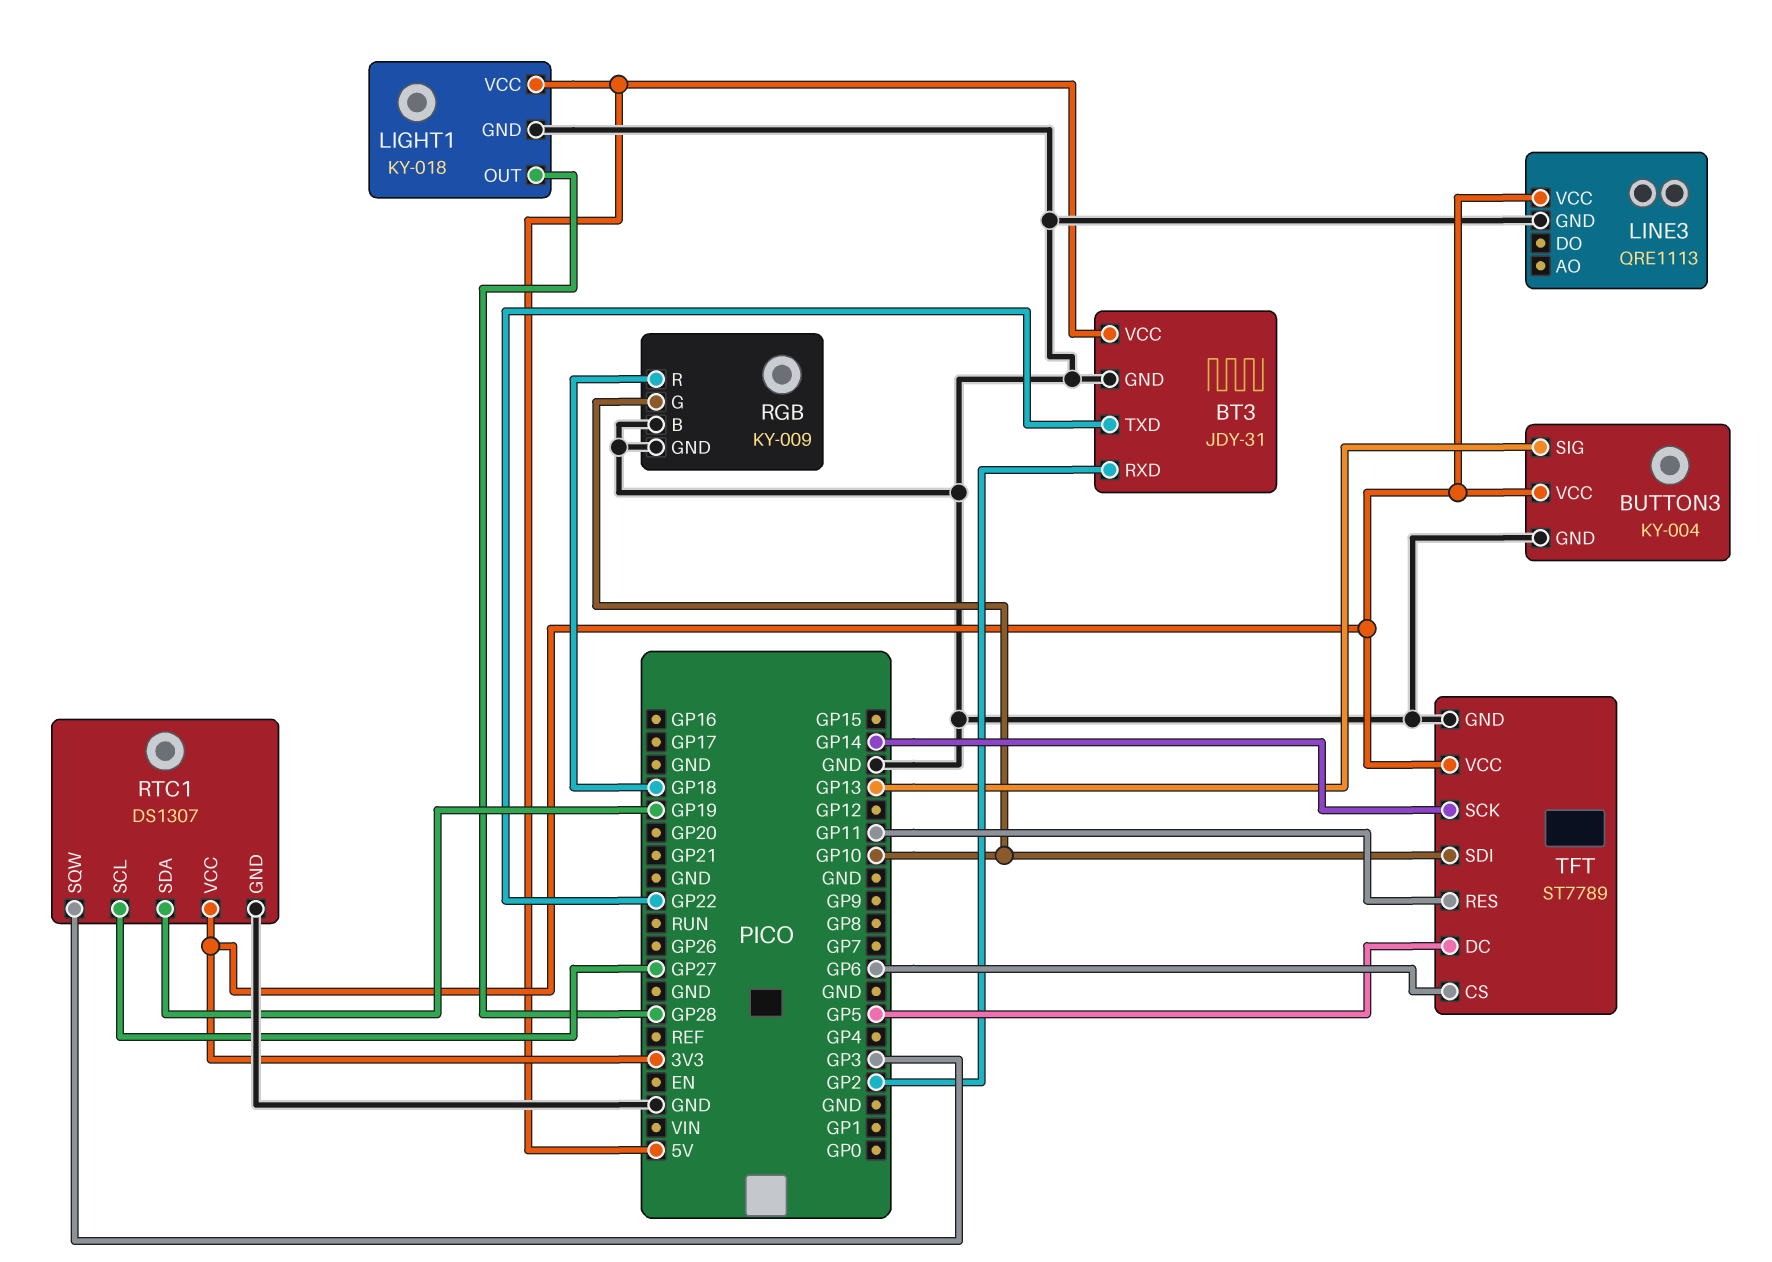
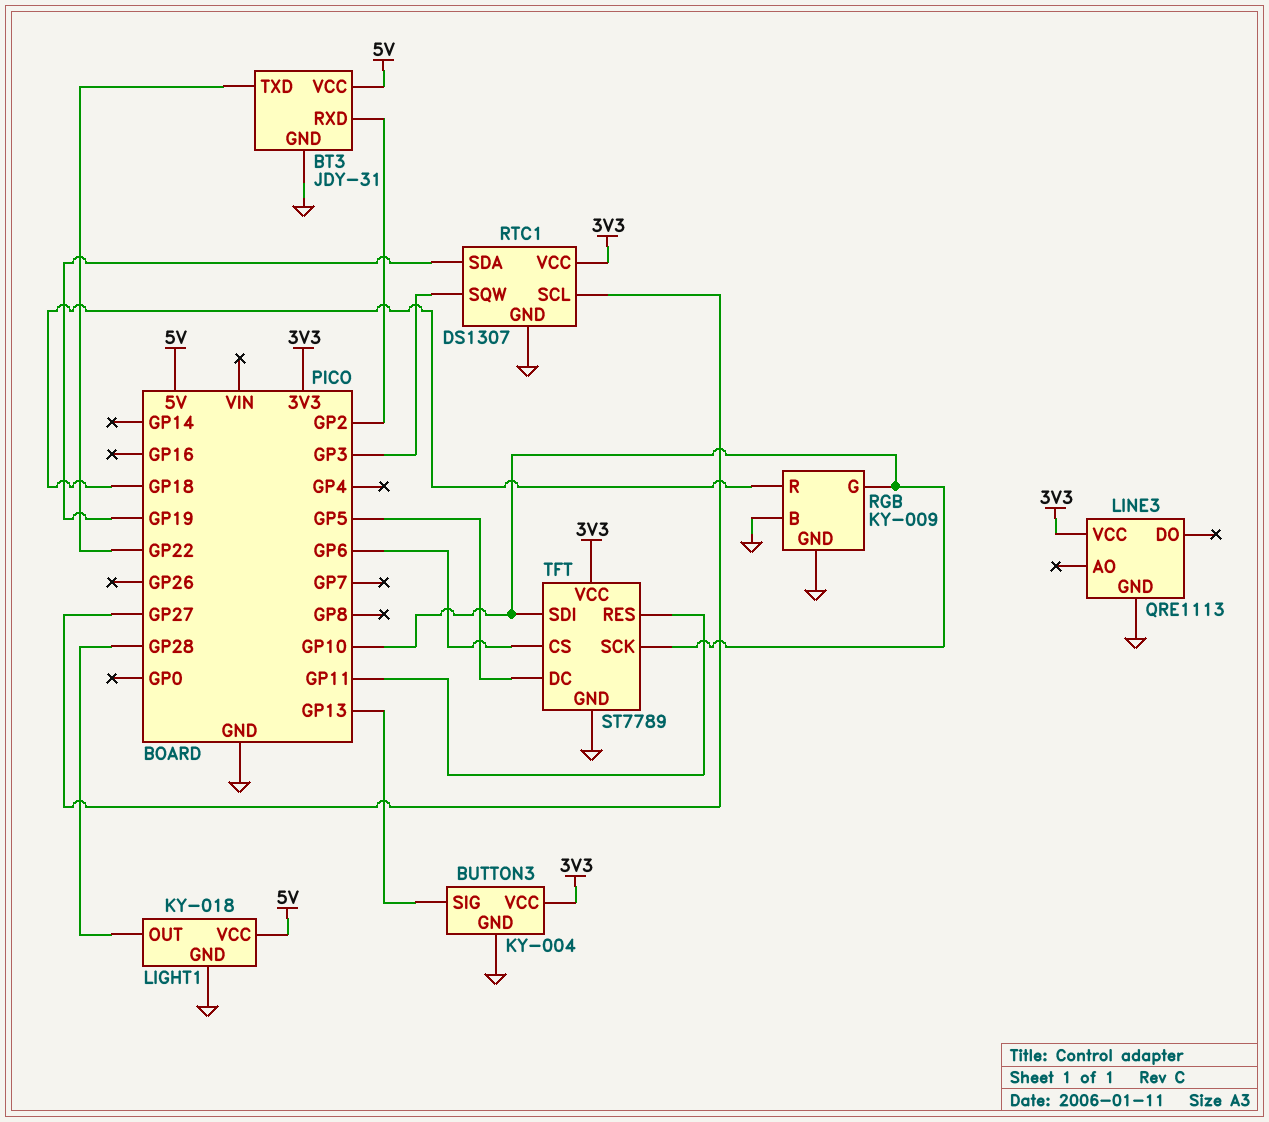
TFT pin SCK: GP14 -> GP10

